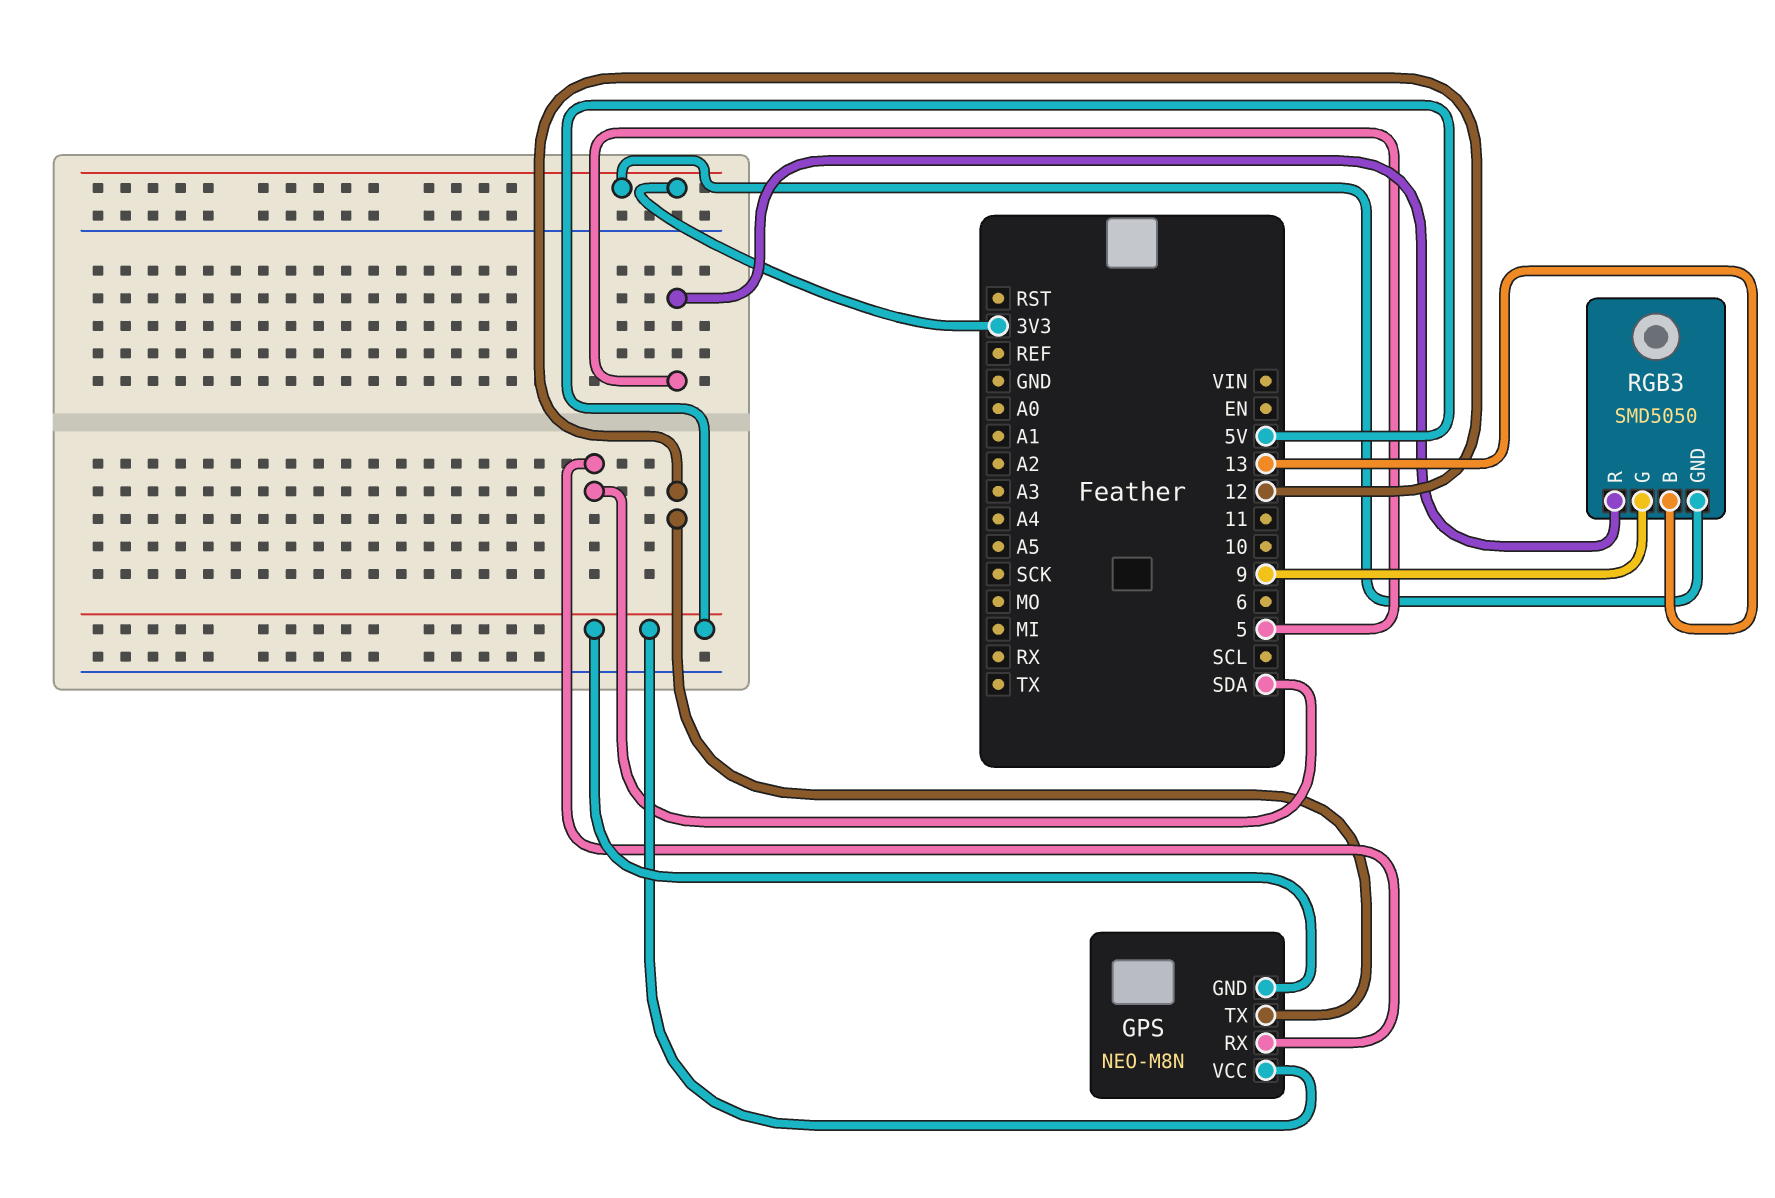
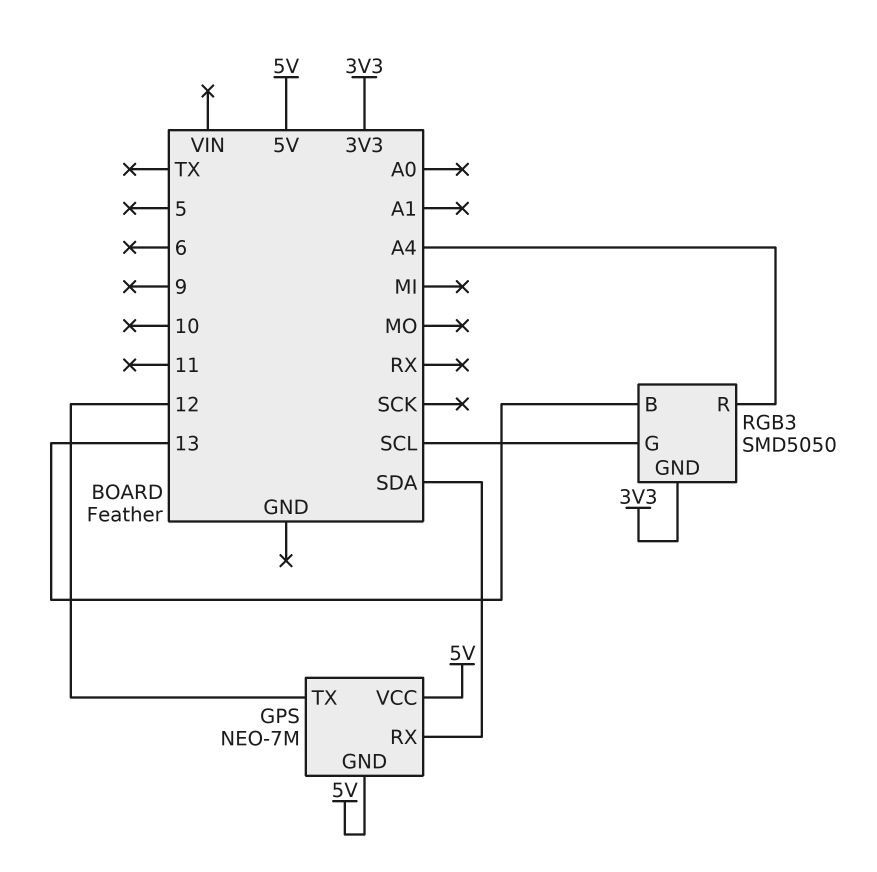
GPS: NEO-M8N -> NEO-7M
RGB3 pin G: 9 -> SCL
RGB3 pin R: 5 -> A4

